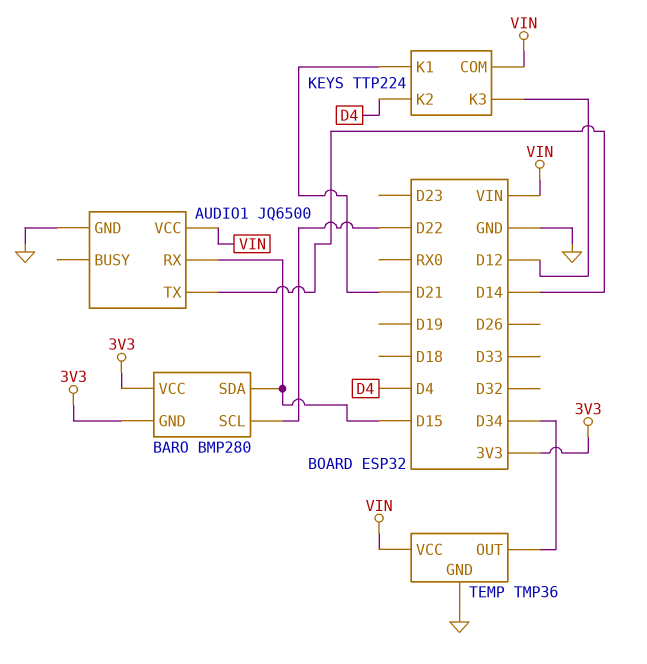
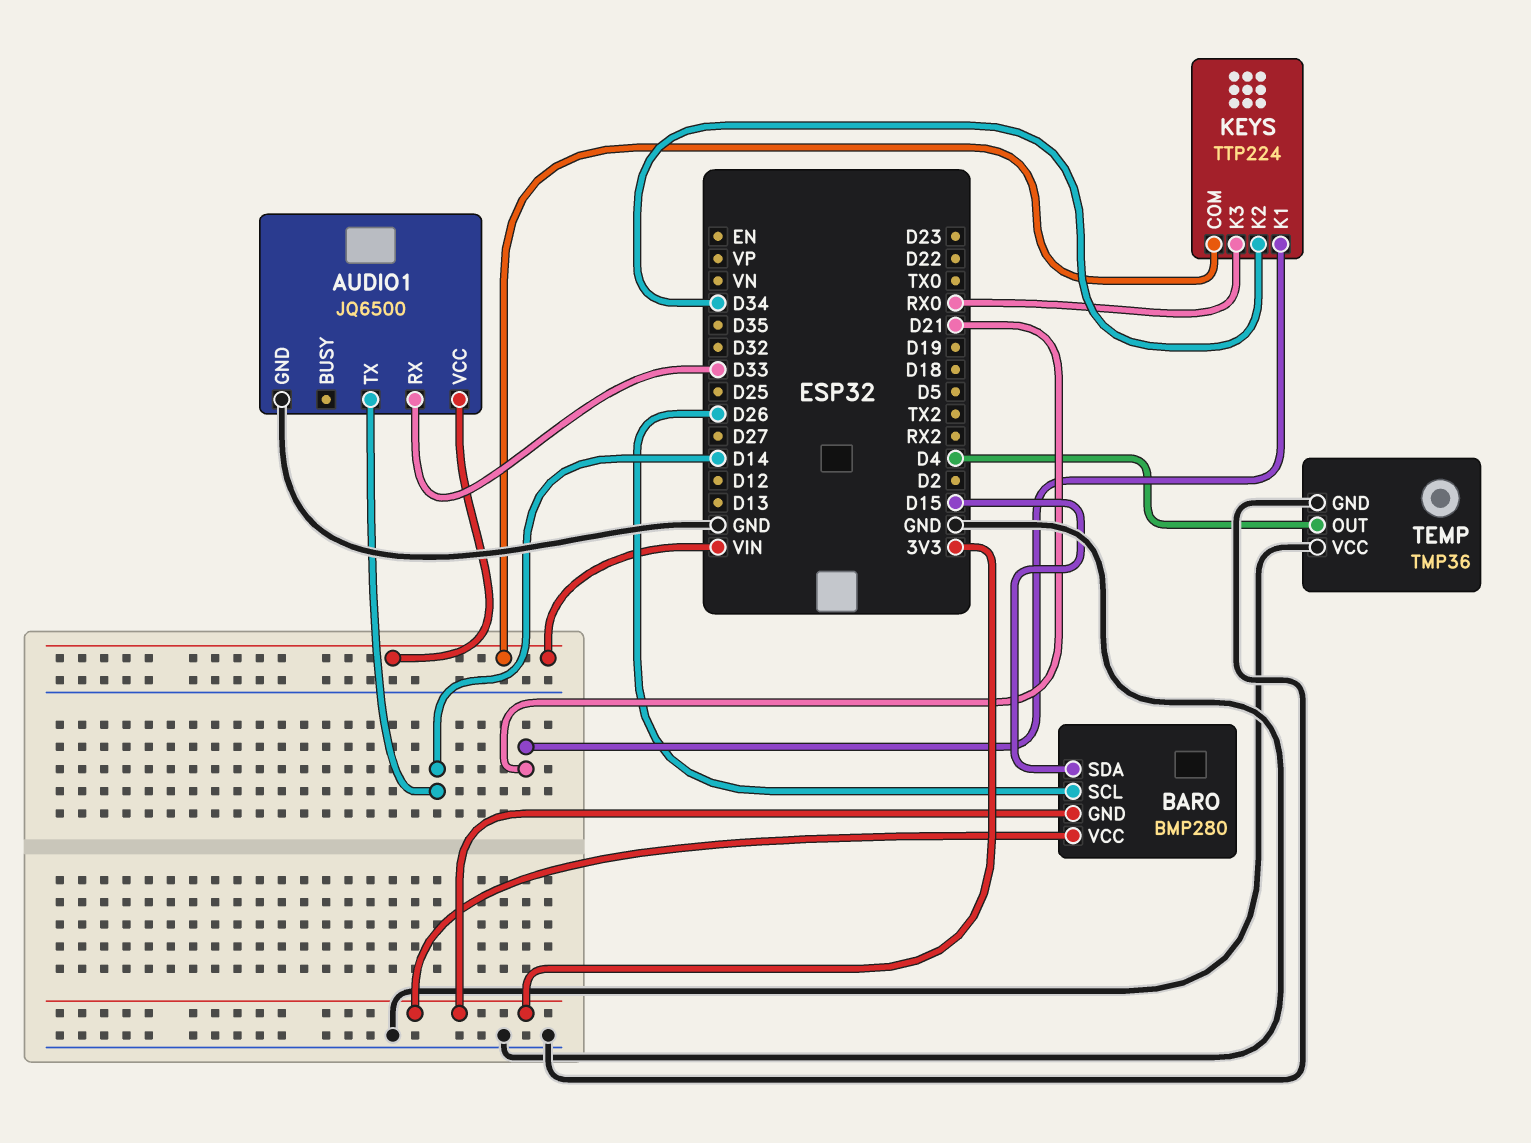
AUDIO1 pin RX: D15 -> D33
BARO pin SCL: D22 -> D26
KEYS pin K2: D4 -> D34
KEYS pin K3: D12 -> RX0
TEMP pin OUT: D34 -> D4
TEMP pin VCC: VIN -> GND

